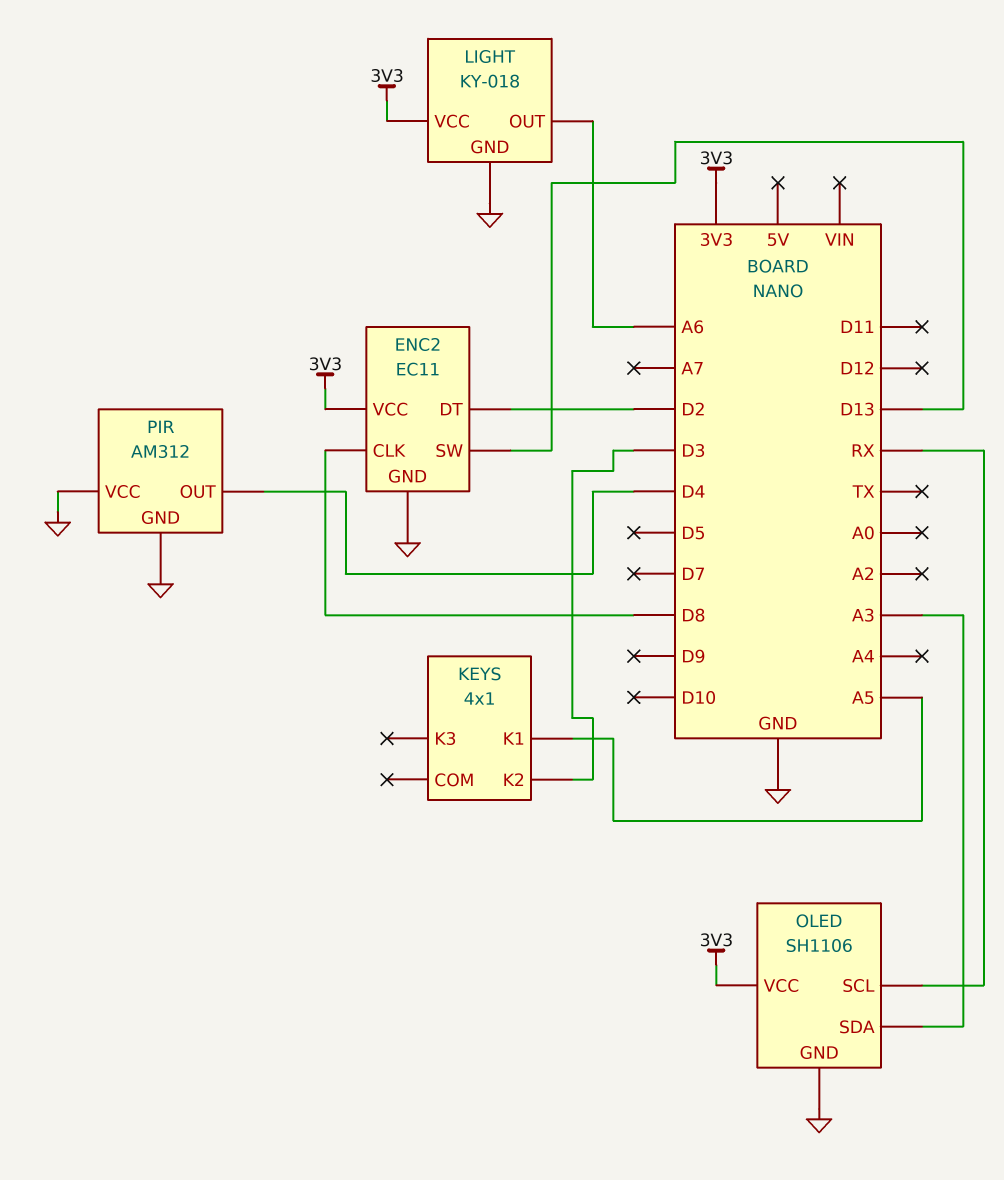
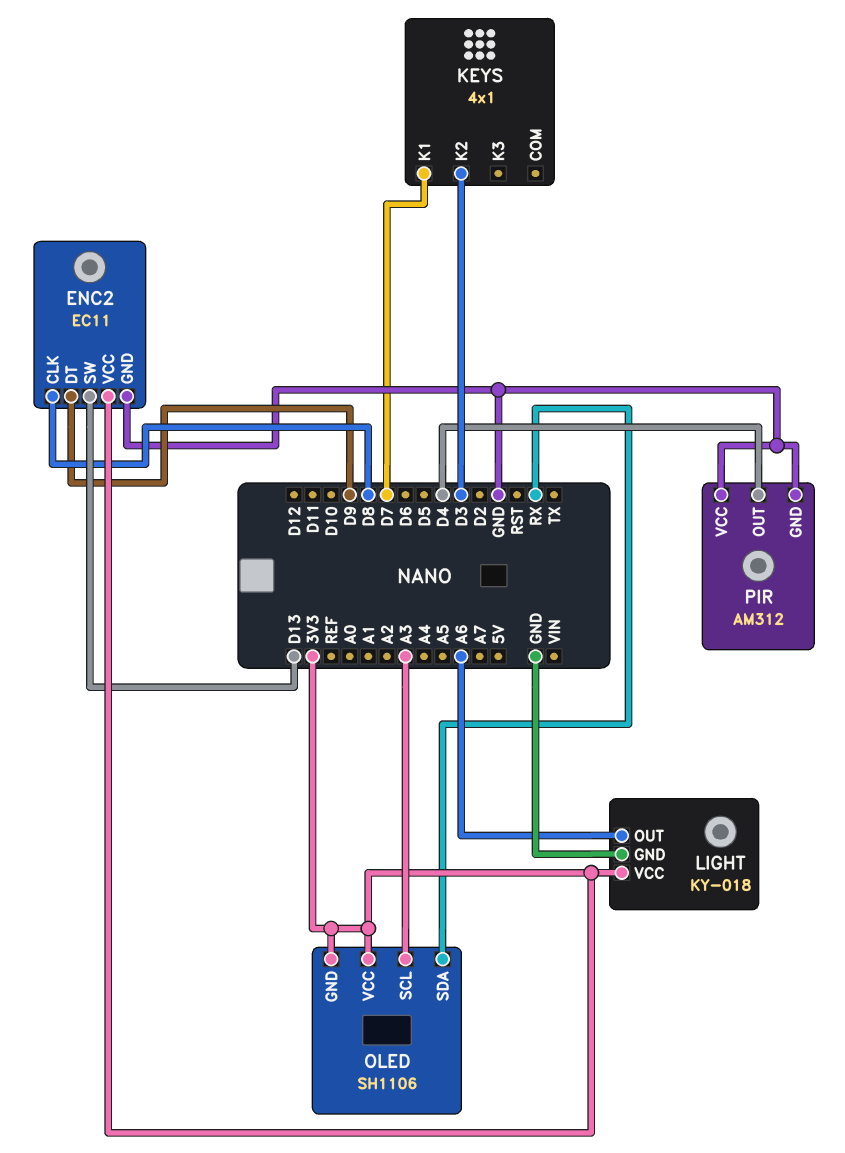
ENC2 pin DT: D2 -> D9
KEYS pin K1: A5 -> D7
OLED pin GND: GND -> 3V3
OLED pin SCL: RX -> A3
OLED pin SDA: A3 -> RX

